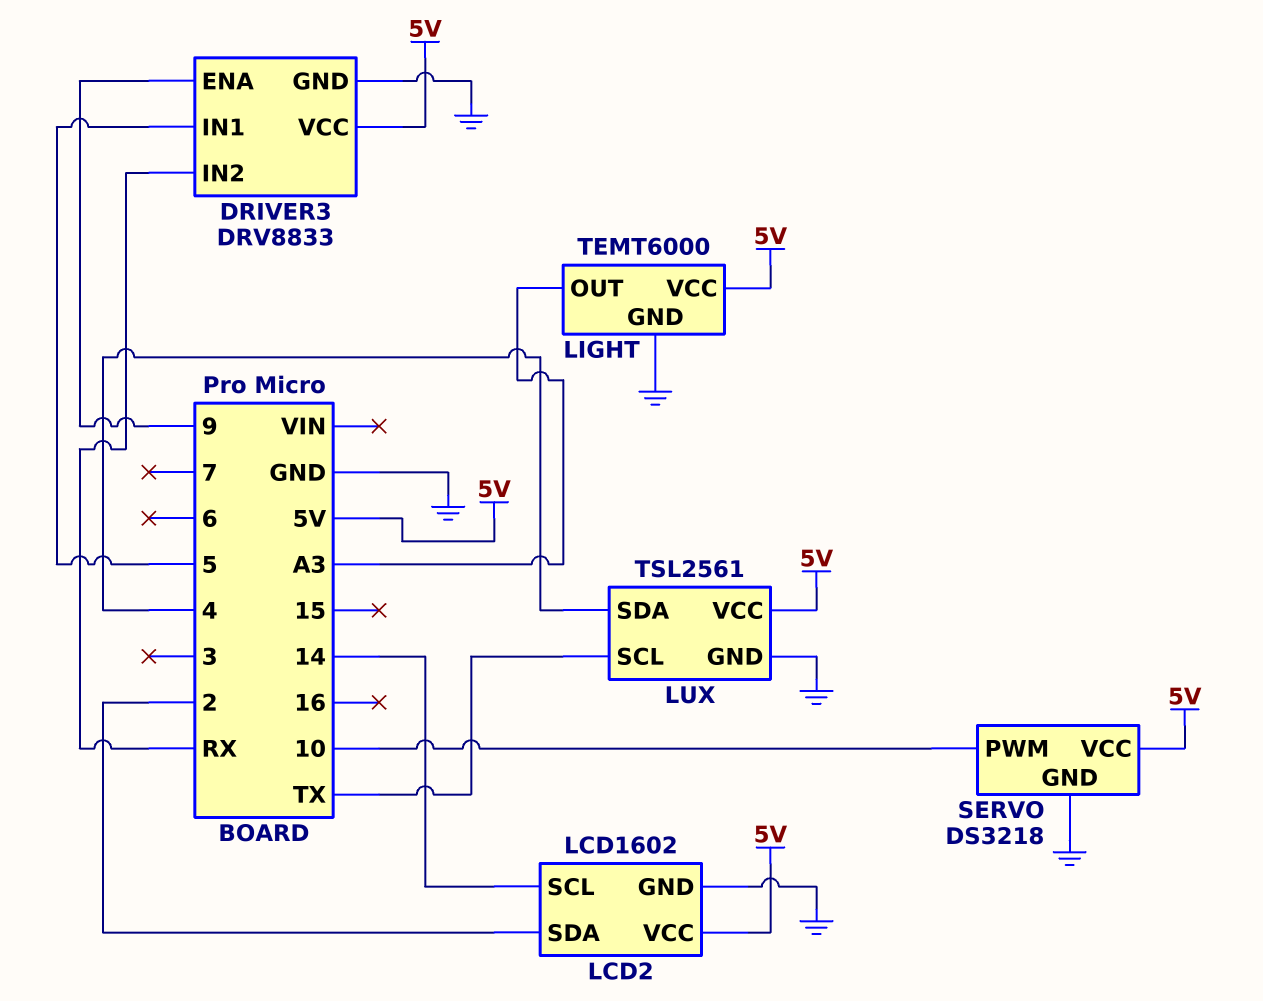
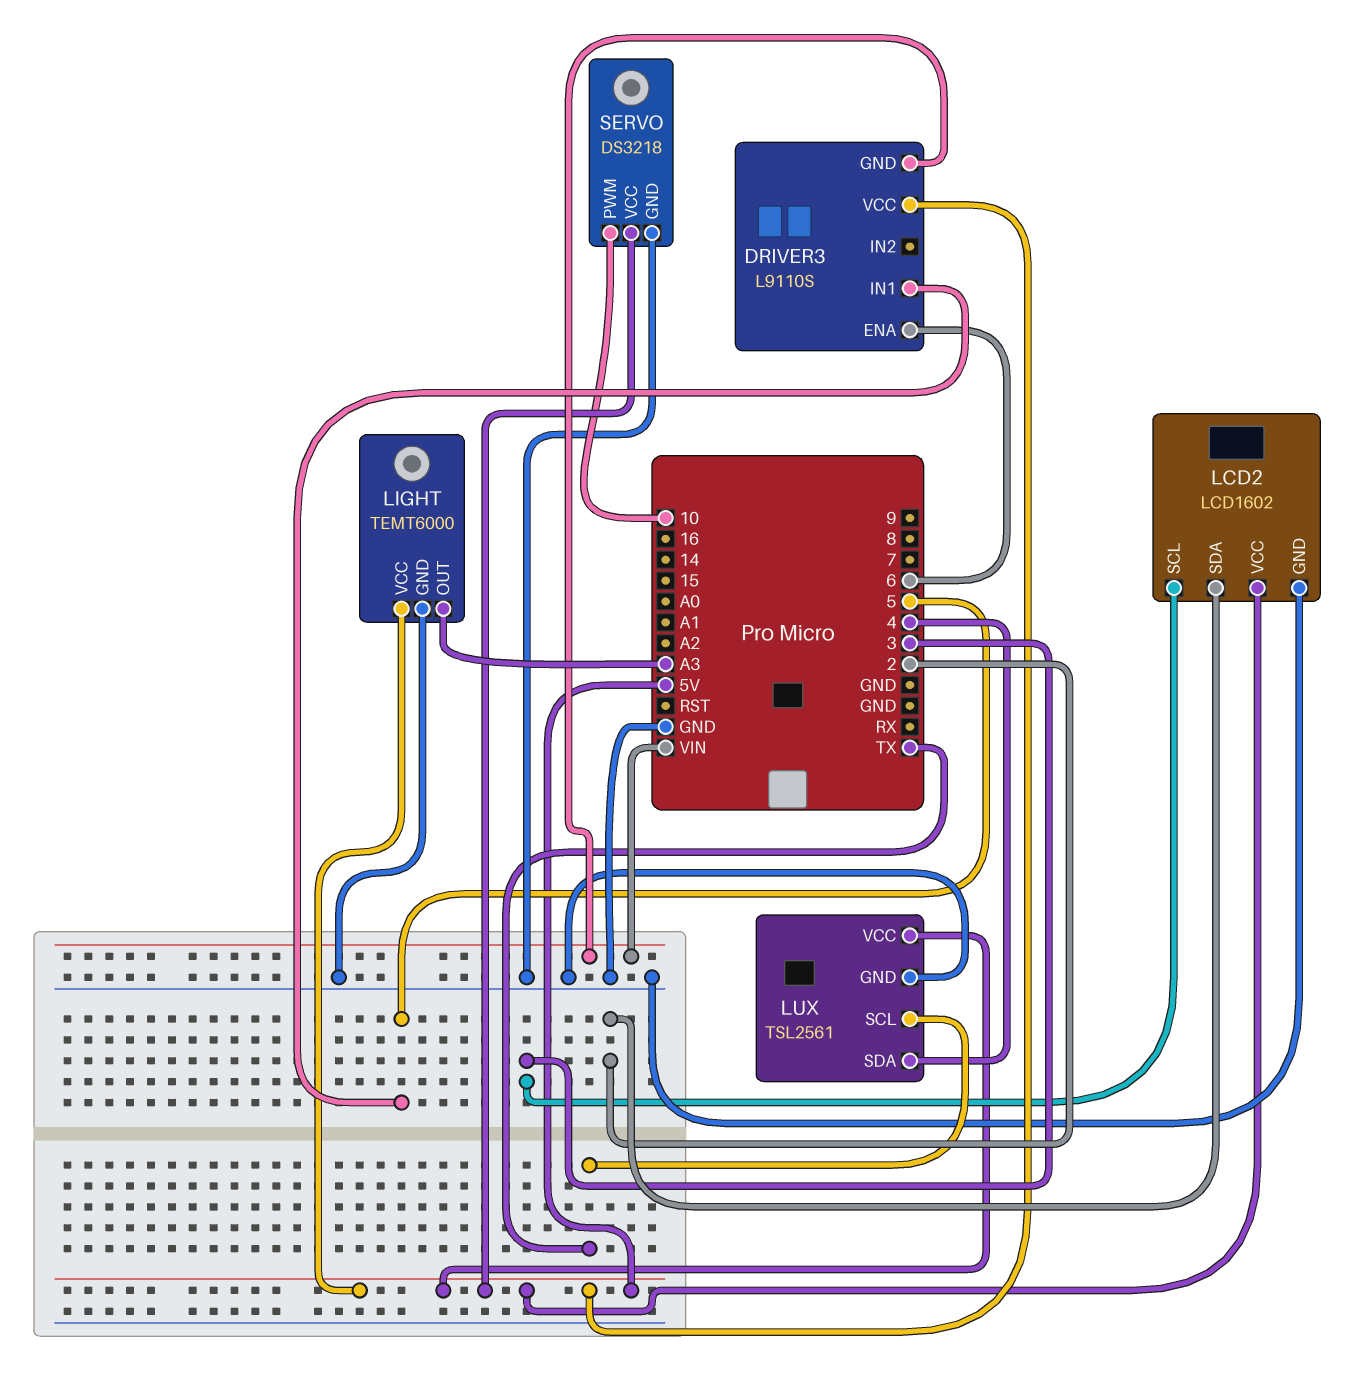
DRIVER3: DRV8833 -> L9110S
DRIVER3 pin ENA: 9 -> 6
DRIVER3 pin GND: GND -> VIN
DRIVER3 pin IN2: RX -> none
LCD2 pin SCL: 14 -> 3

